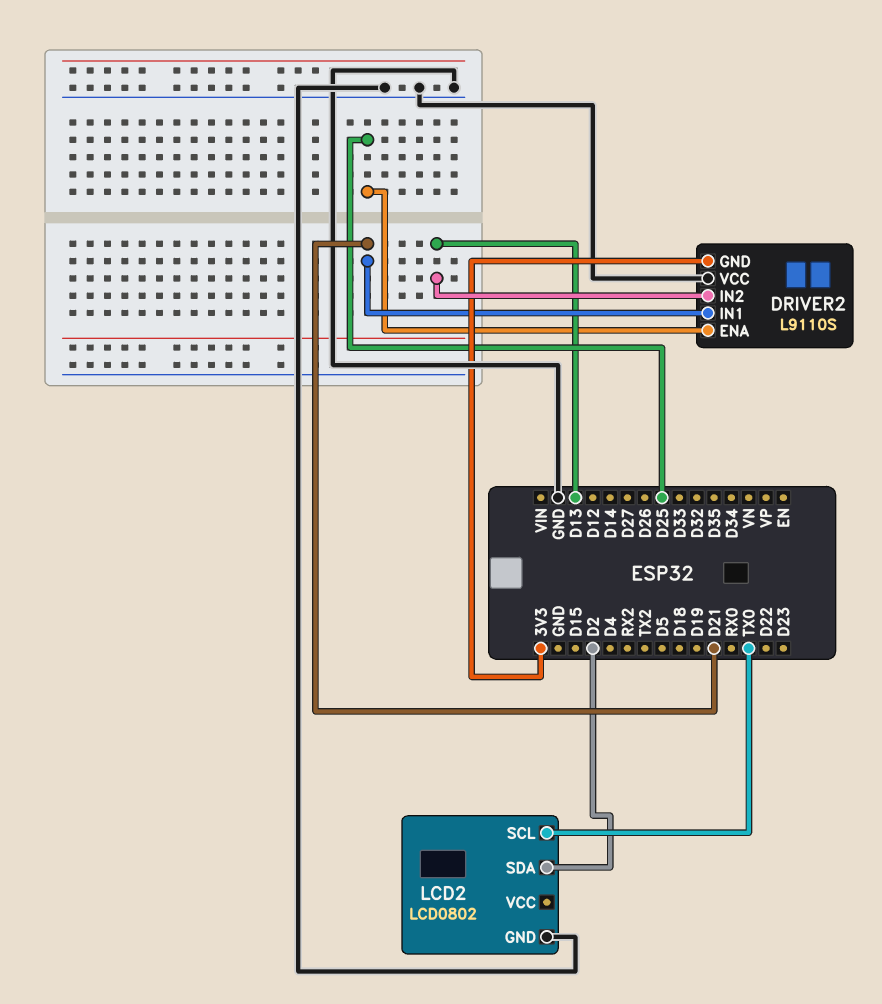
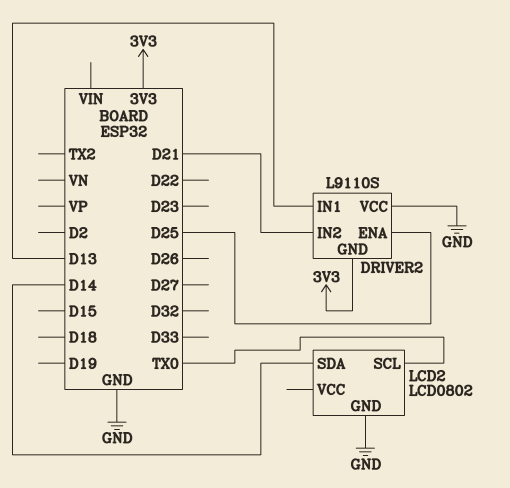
DRIVER2 pin IN1: D21 -> D13
DRIVER2 pin IN2: D13 -> D21
LCD2 pin SDA: D2 -> D14

